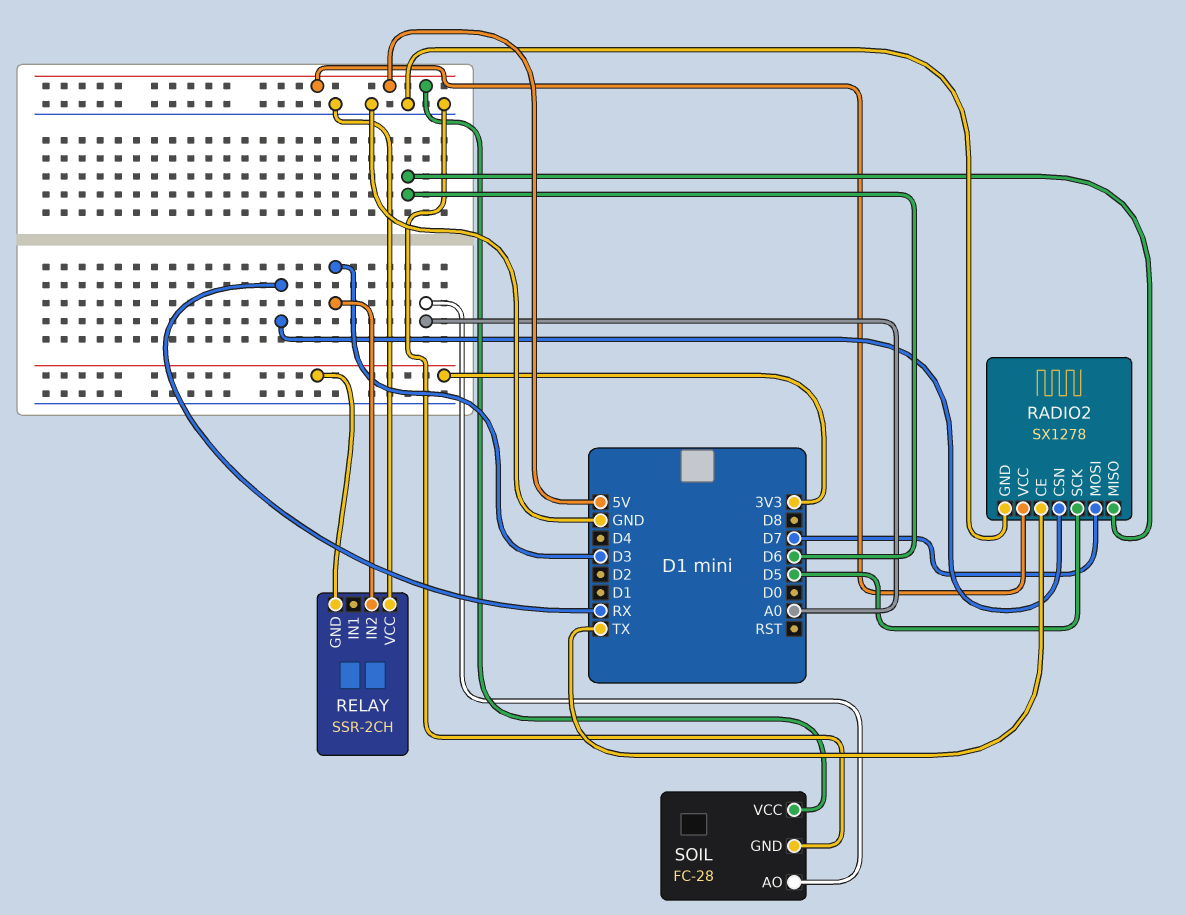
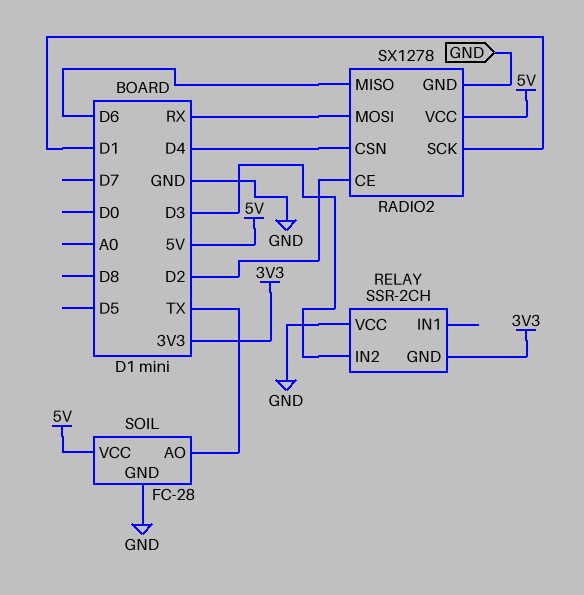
RADIO2 pin CE: TX -> D2
RADIO2 pin CSN: RX -> D4
RADIO2 pin MOSI: D7 -> RX
RADIO2 pin SCK: D5 -> D1
SOIL pin AO: A0 -> TX

